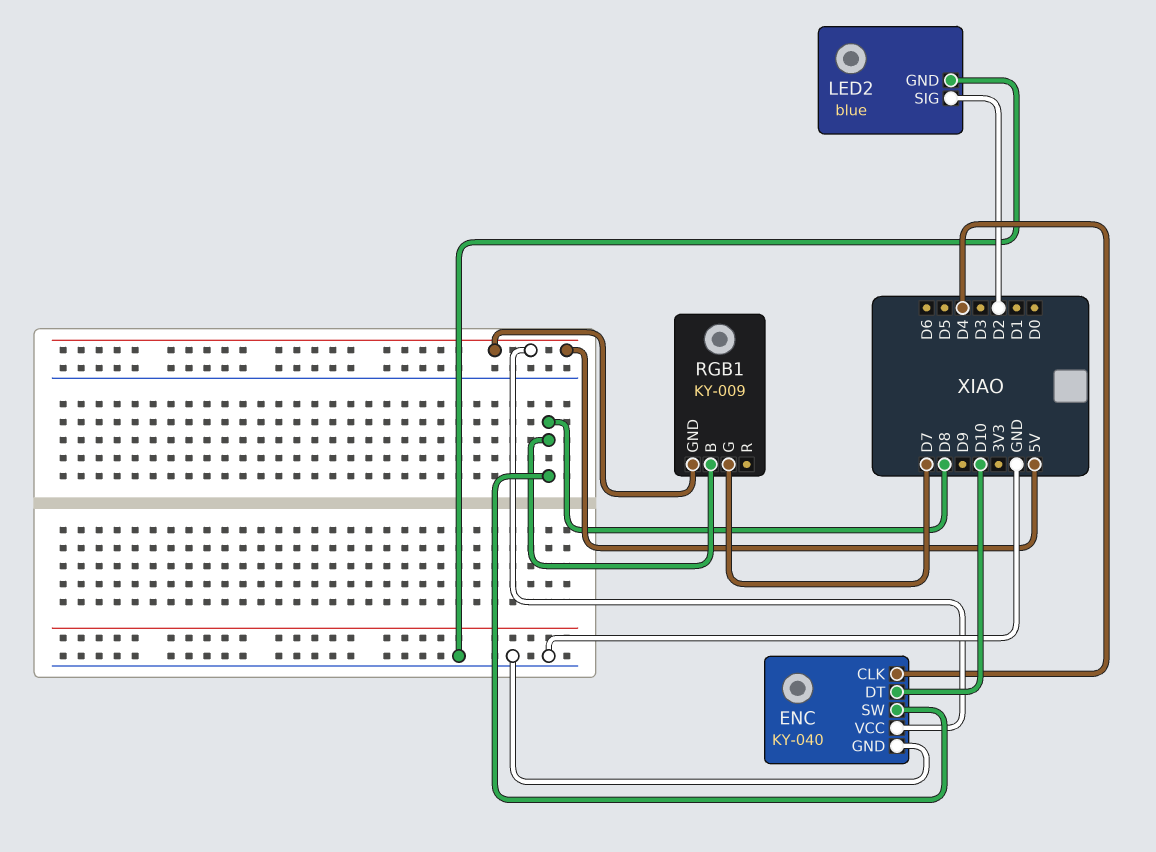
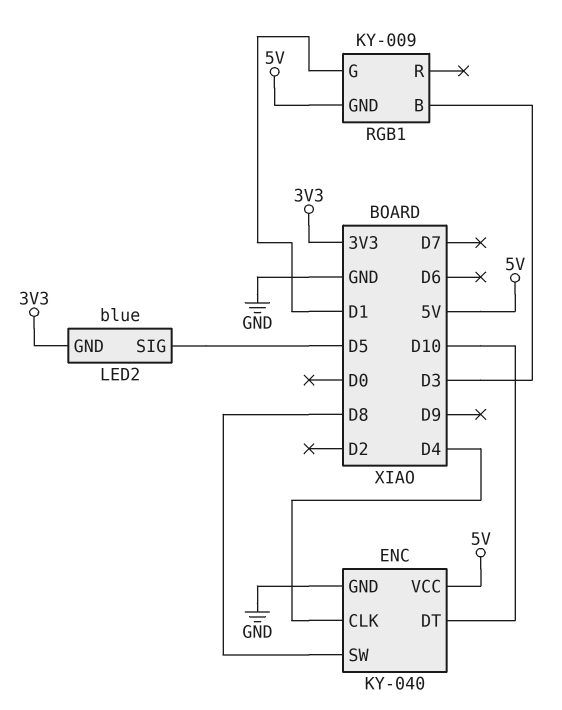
LED2 pin GND: GND -> 3V3
LED2 pin SIG: D2 -> D5
RGB1 pin B: D8 -> D3
RGB1 pin G: D7 -> D1

